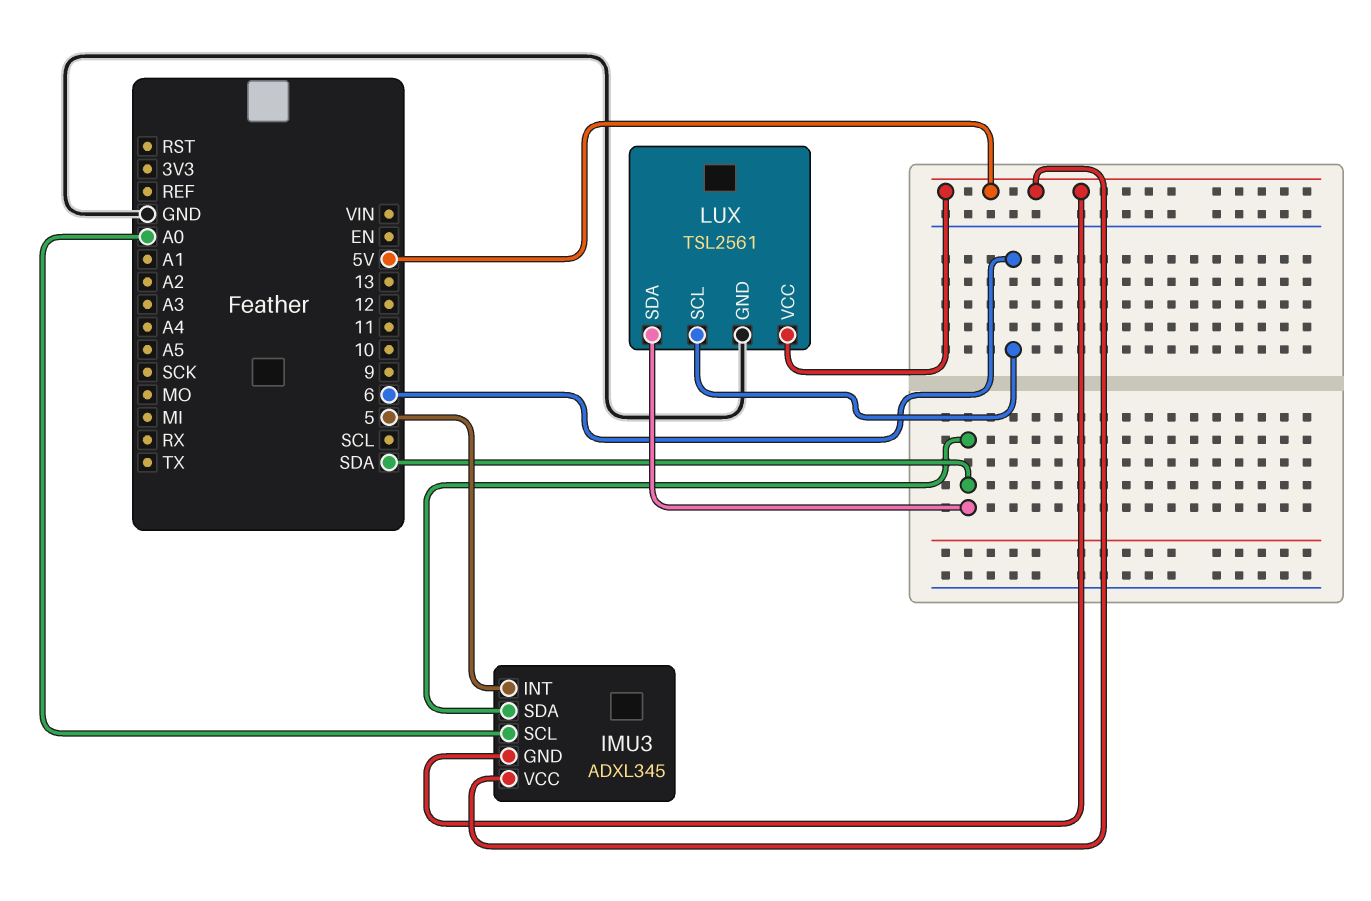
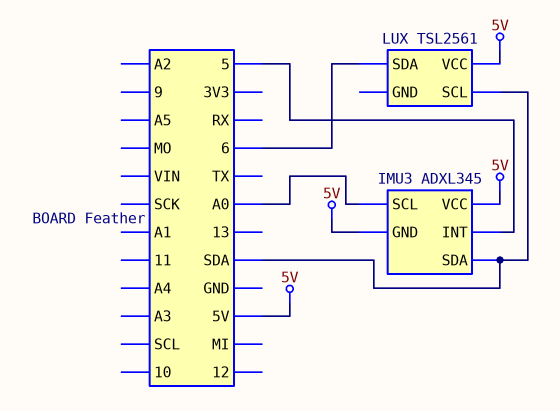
LUX pin GND: GND -> none
LUX pin SCL: 6 -> SDA
LUX pin SDA: SDA -> 6

